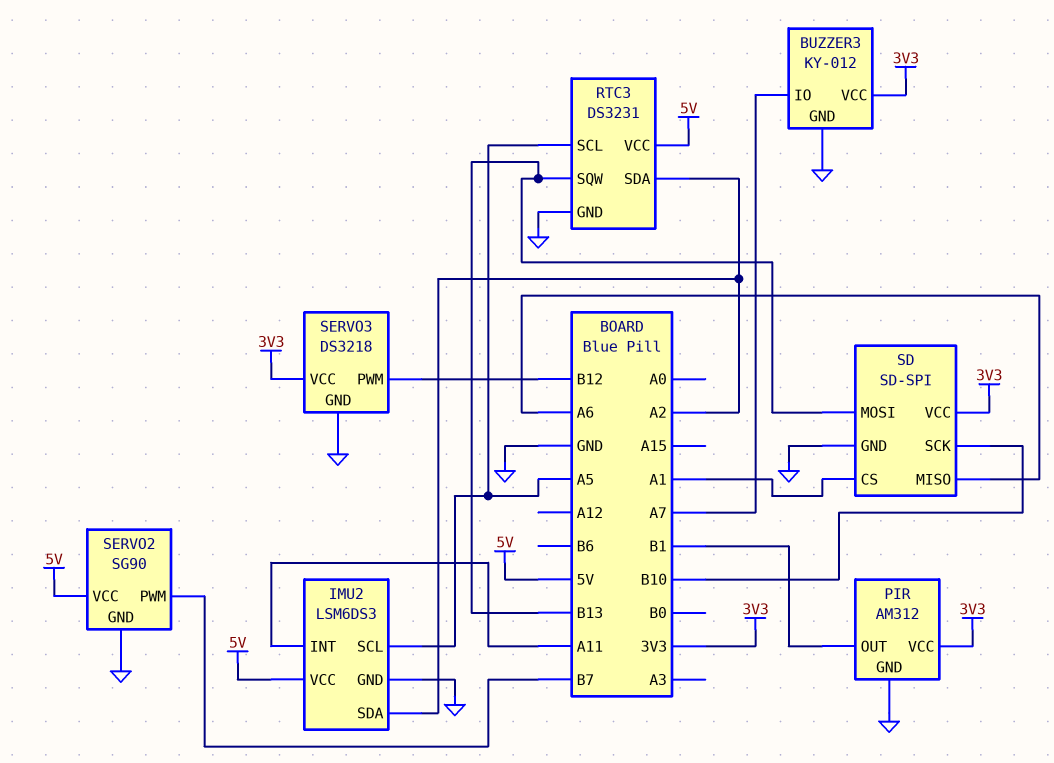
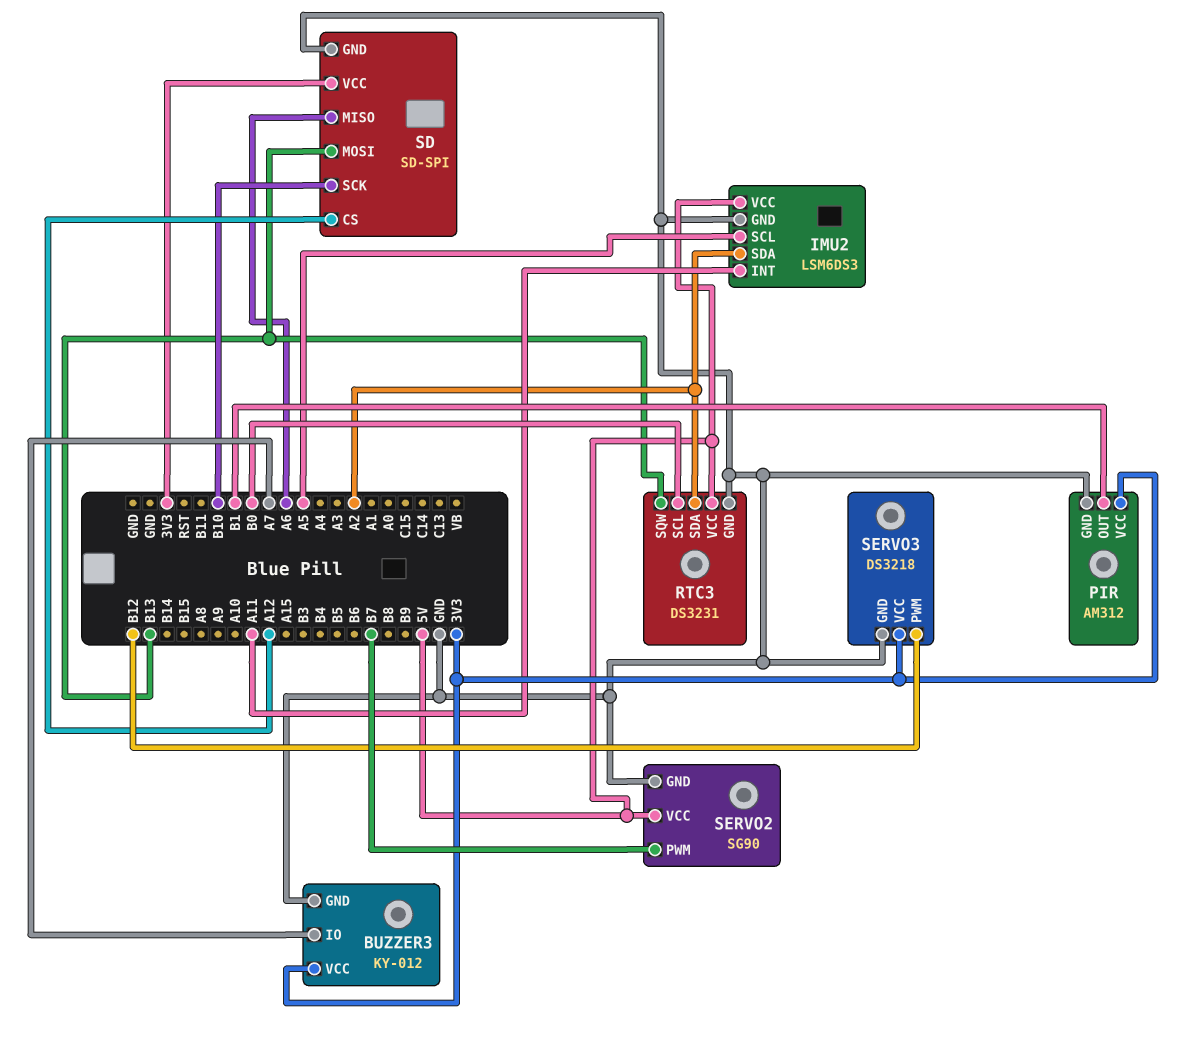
RTC3 pin SCL: A5 -> B0
SD pin CS: A1 -> A12

